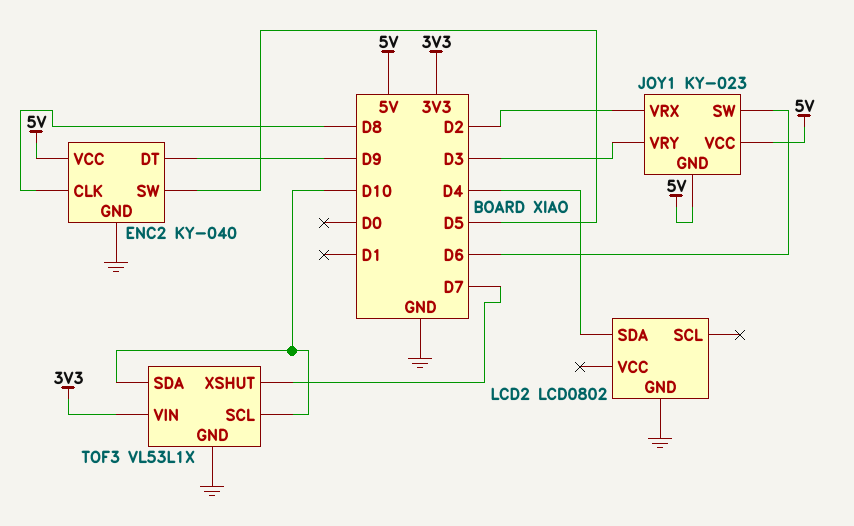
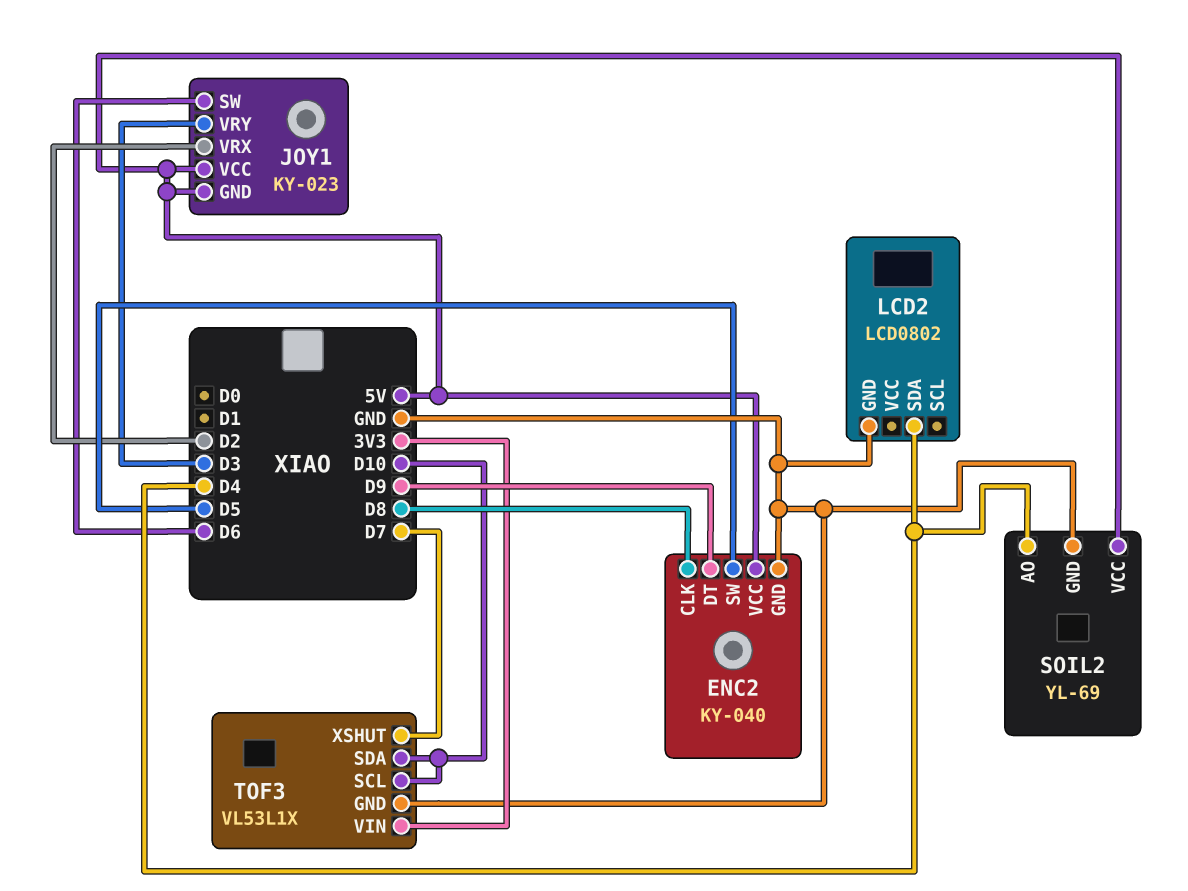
SOIL2: none -> YL-69
SOIL2 pin AO: none -> D4
SOIL2 pin GND: none -> GND
SOIL2 pin VCC: none -> 5V

